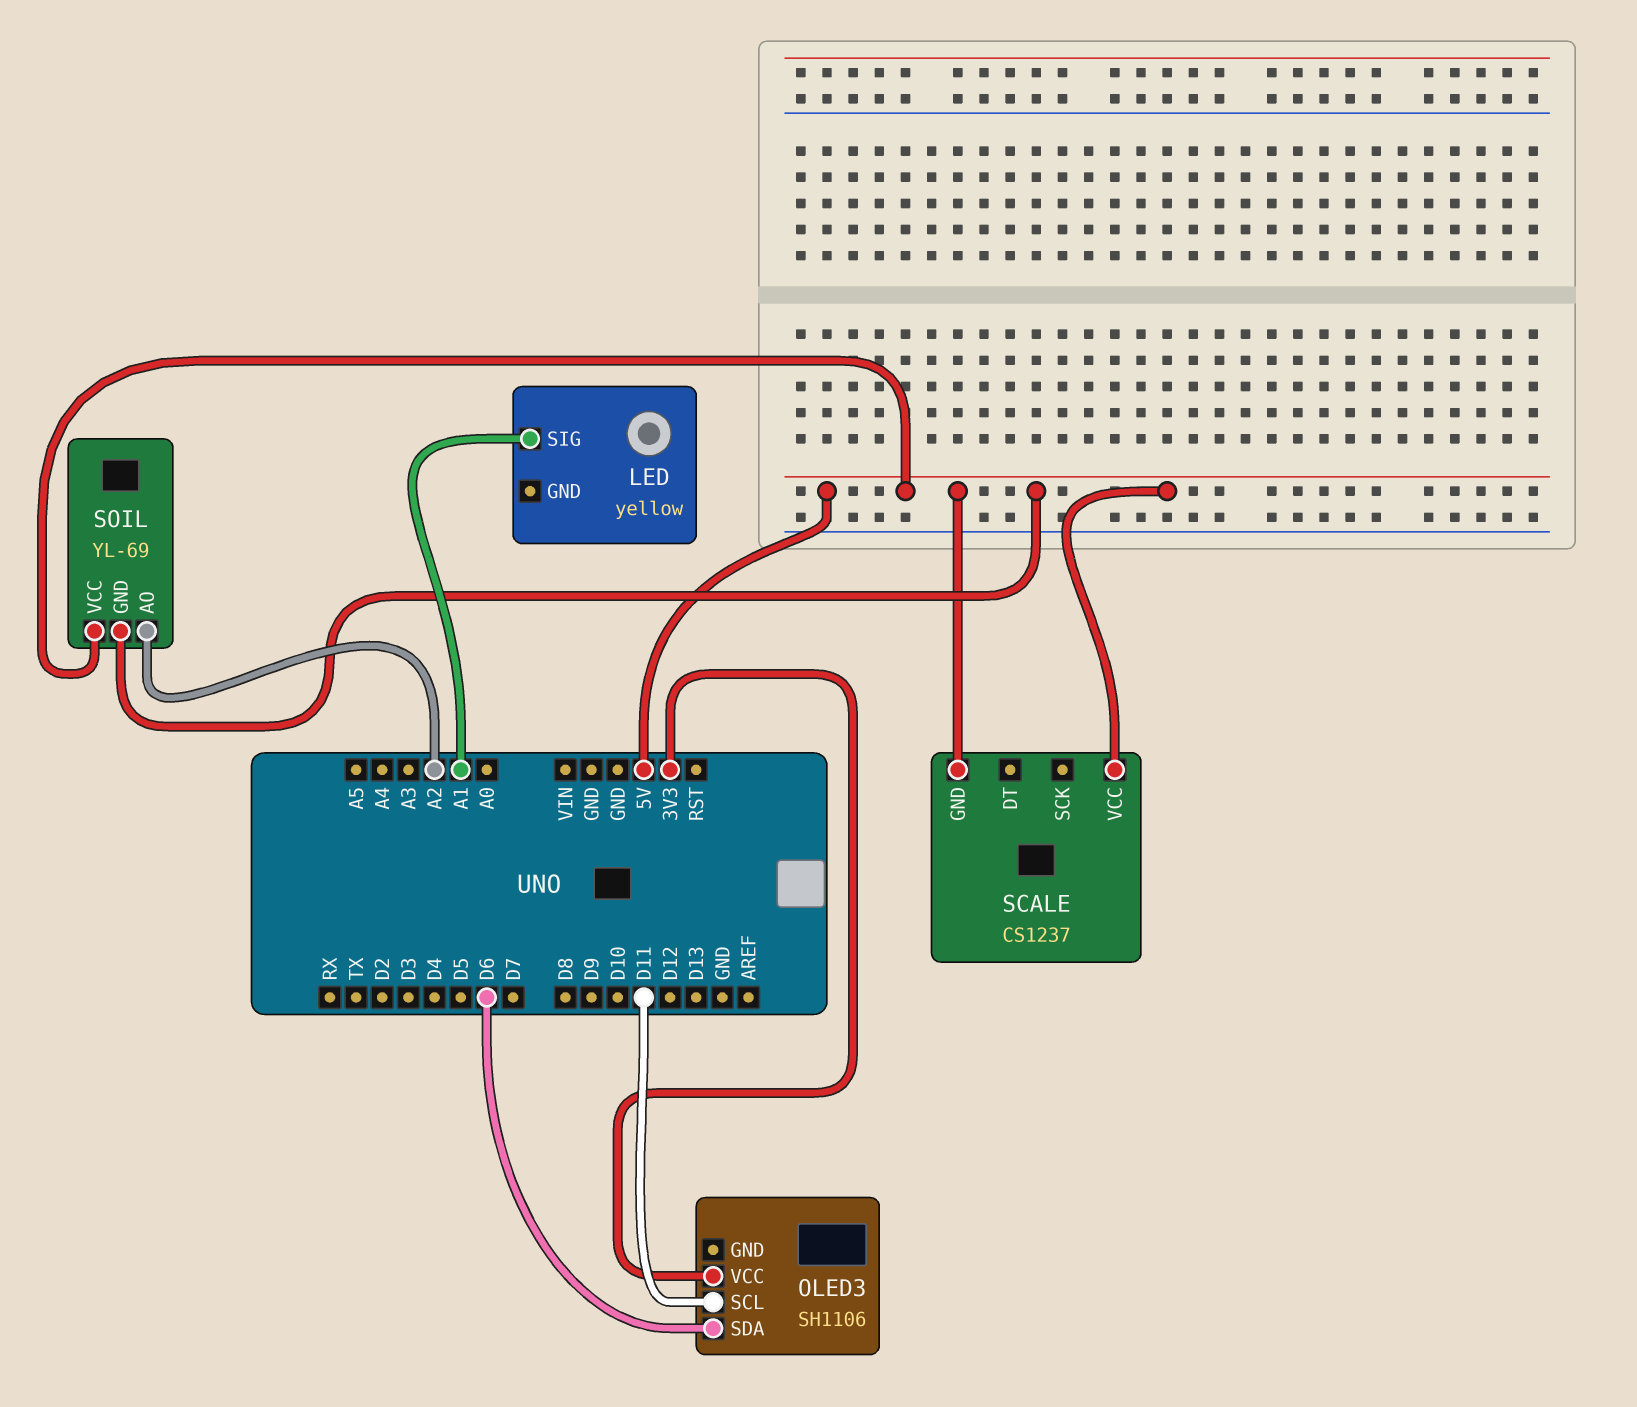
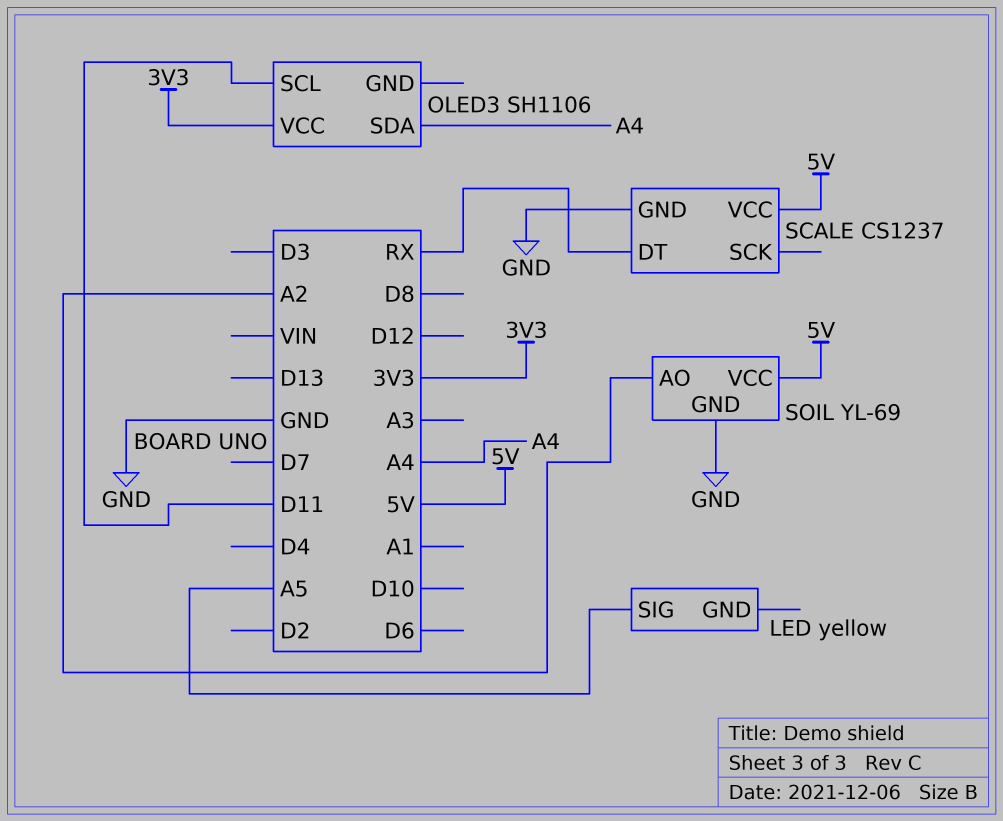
LED pin SIG: A1 -> A5
OLED3 pin SDA: D6 -> A4
SCALE pin DT: none -> RX
SCALE pin GND: 5V -> GND
SOIL pin GND: 5V -> GND

